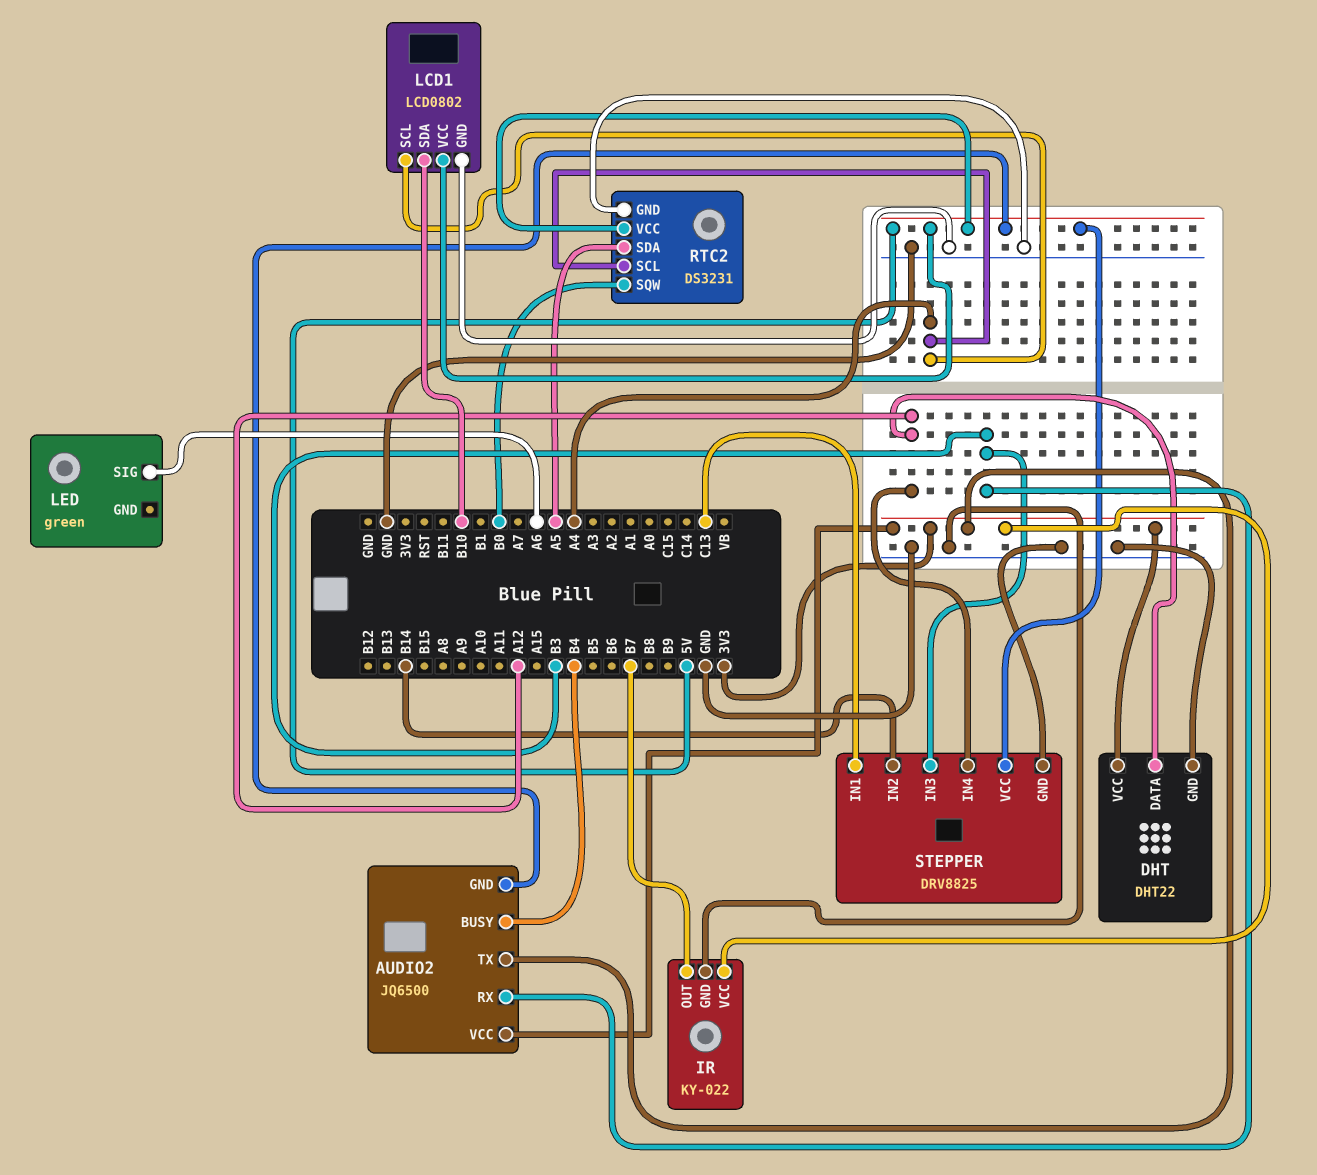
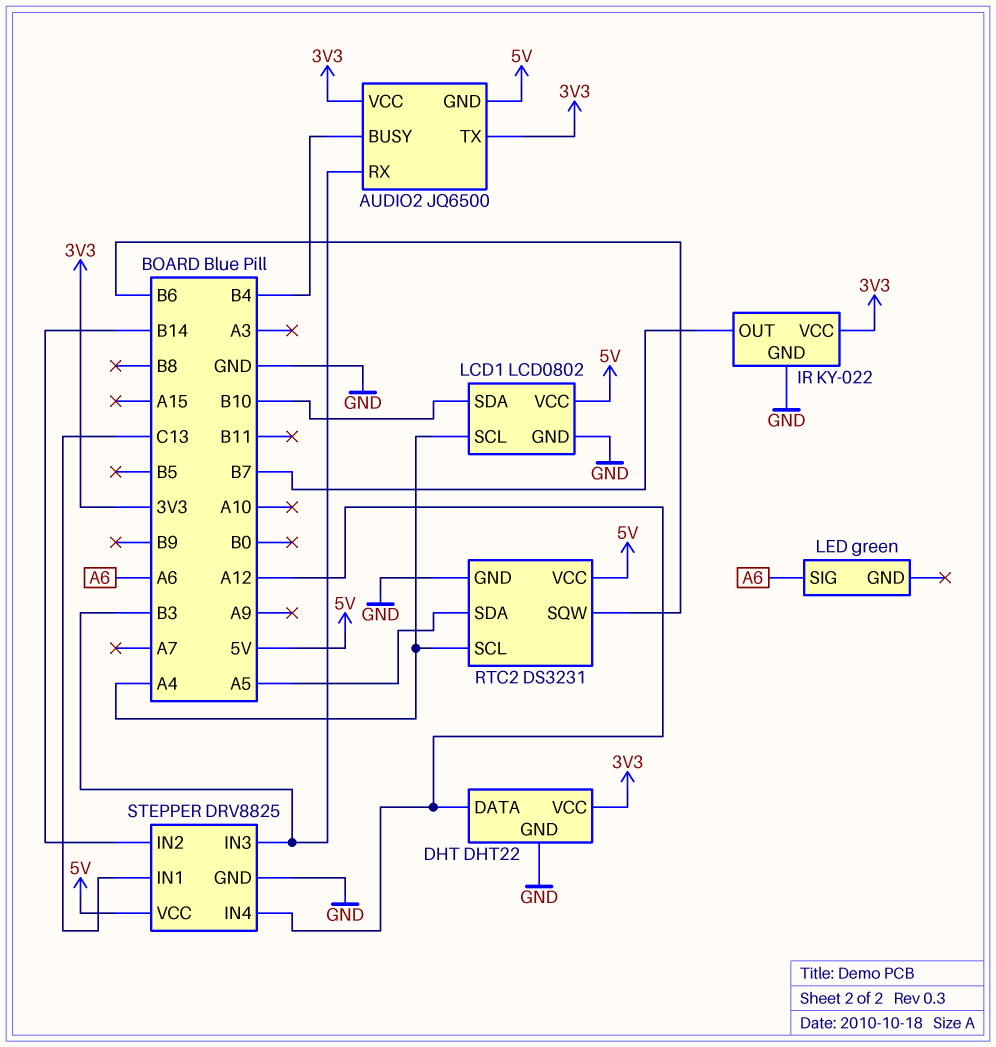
RTC2 pin SQW: B0 -> B6

